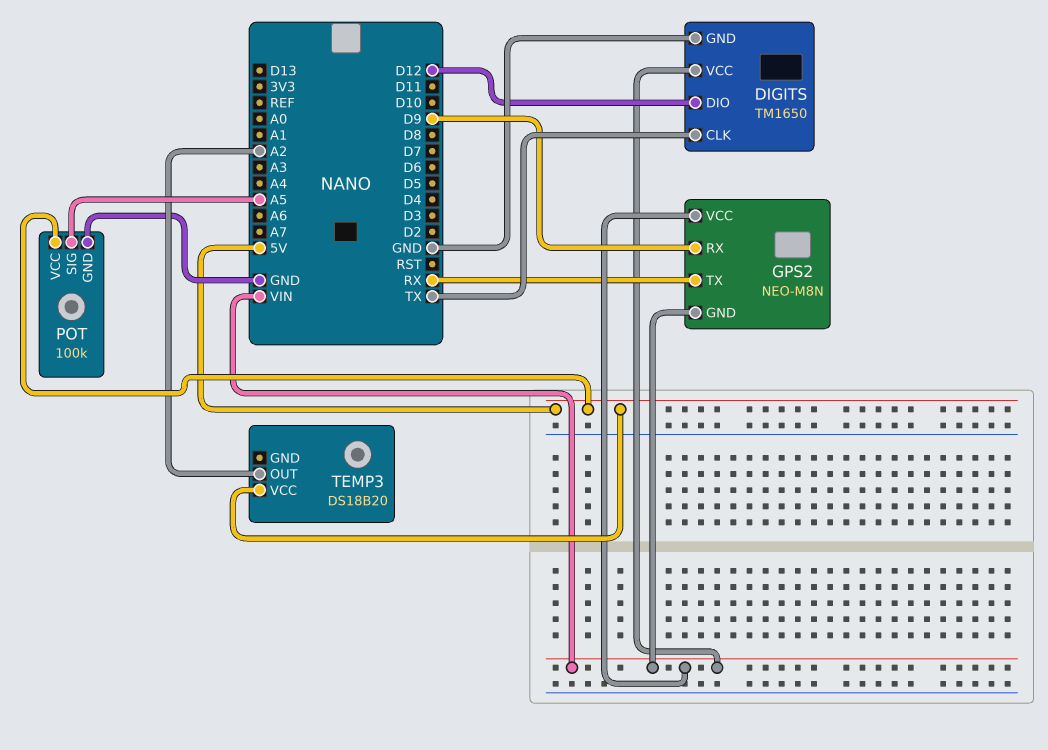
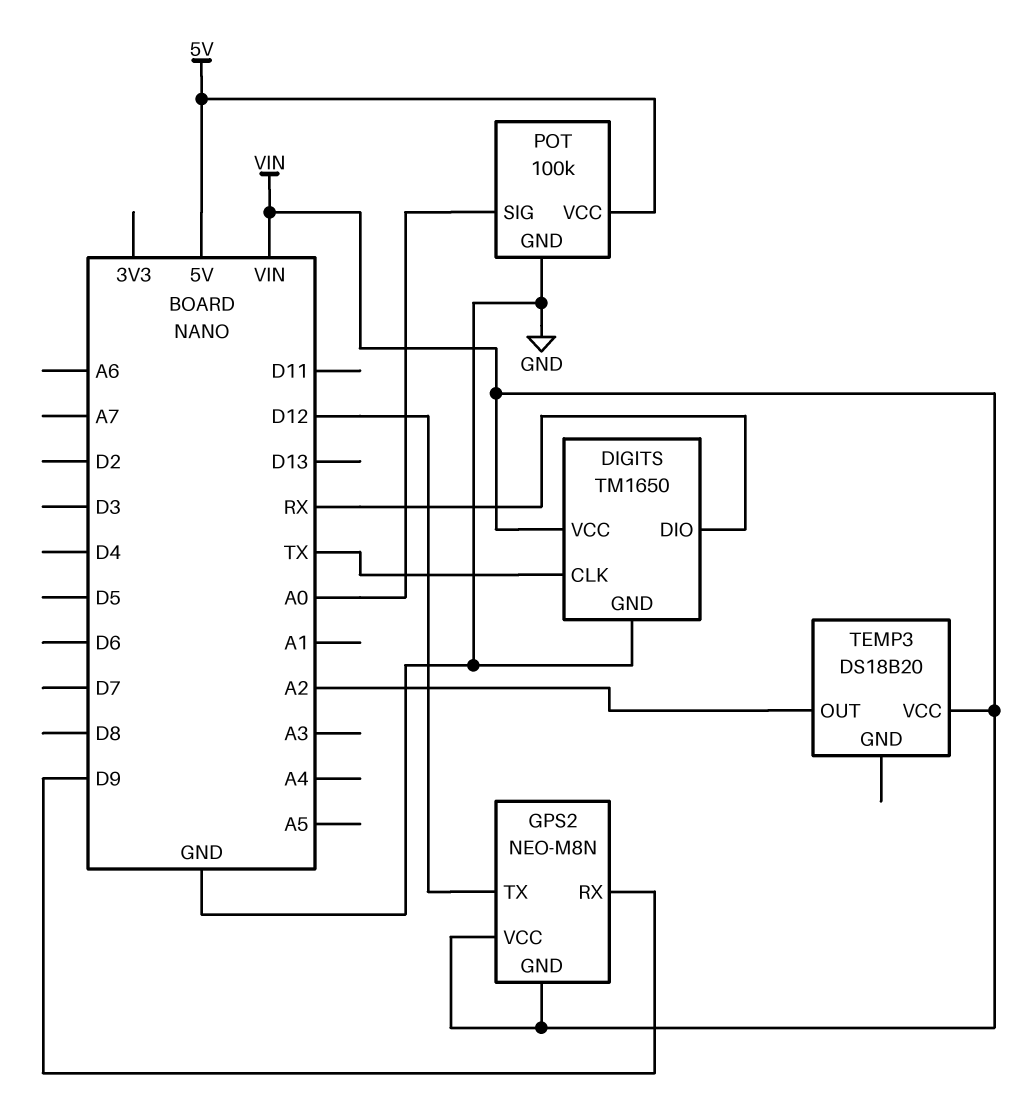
DIGITS pin DIO: D12 -> RX
GPS2 pin TX: RX -> D12
POT pin SIG: A5 -> A0
TEMP3 pin VCC: 5V -> VIN

